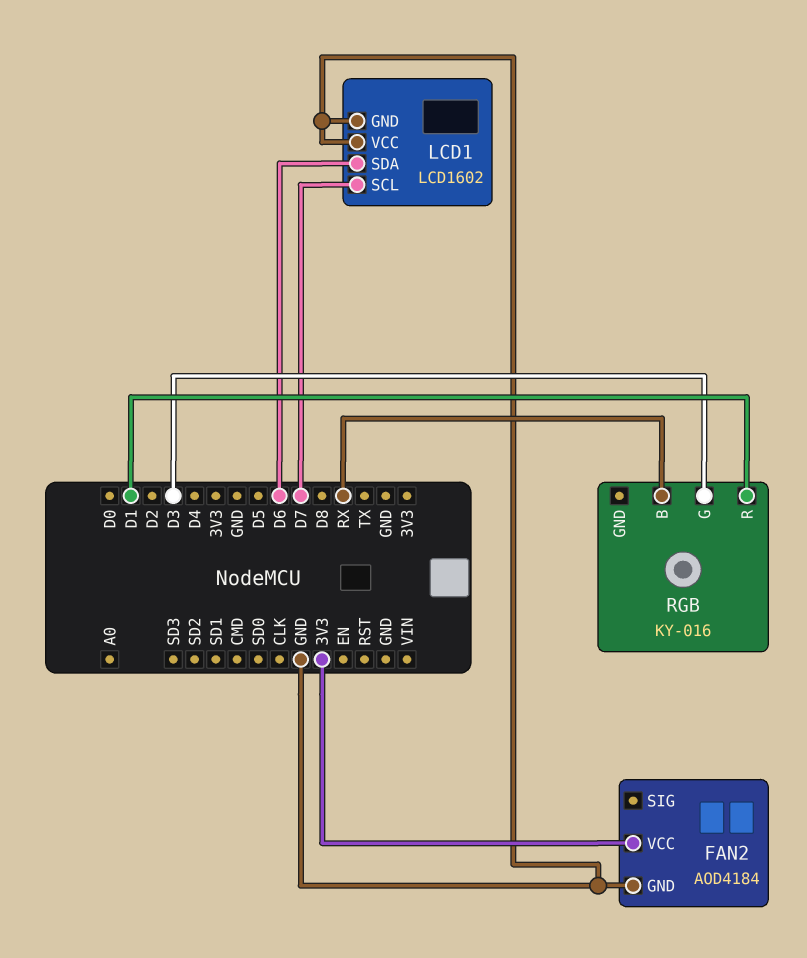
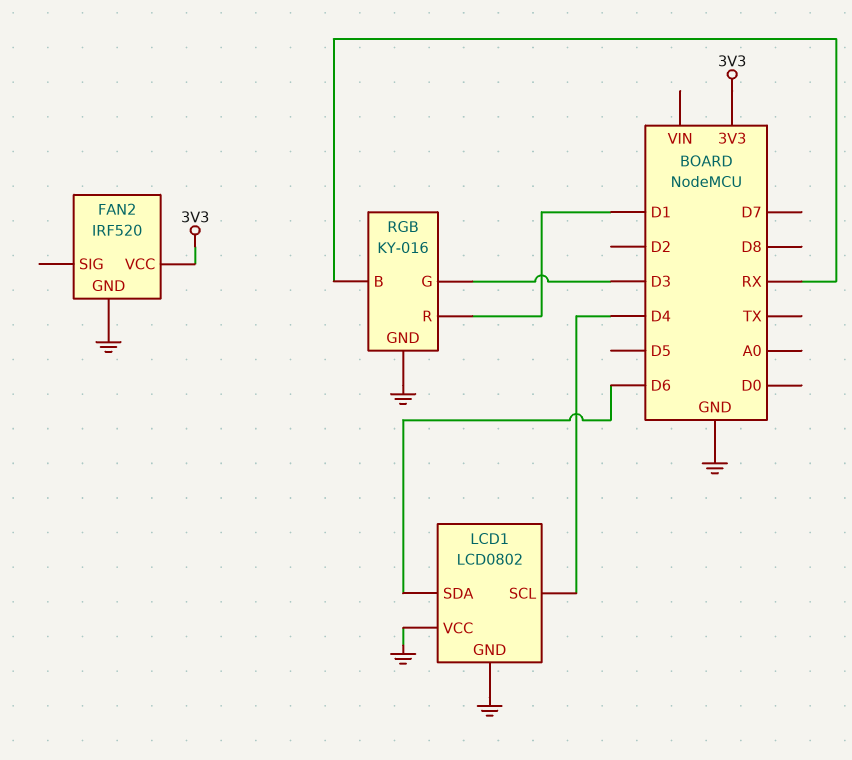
FAN2: AOD4184 -> IRF520
LCD1: LCD1602 -> LCD0802
LCD1 pin SCL: D7 -> D4
RGB pin GND: none -> GND

